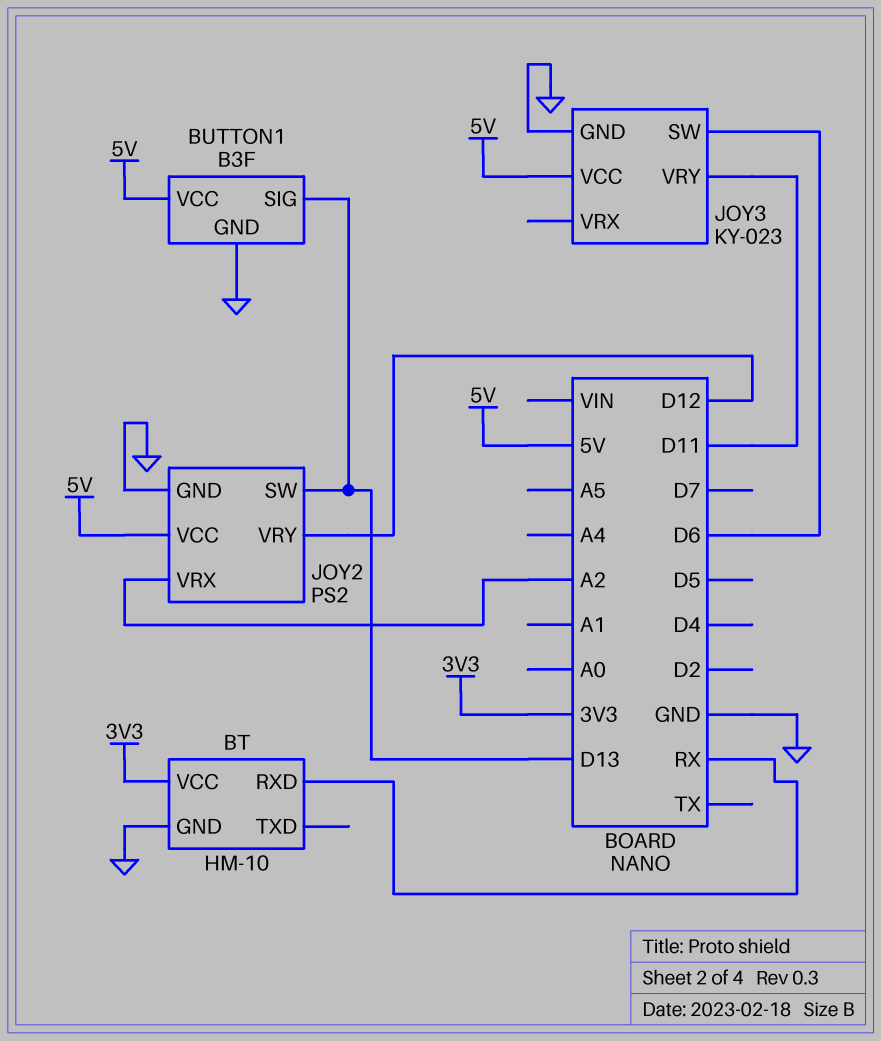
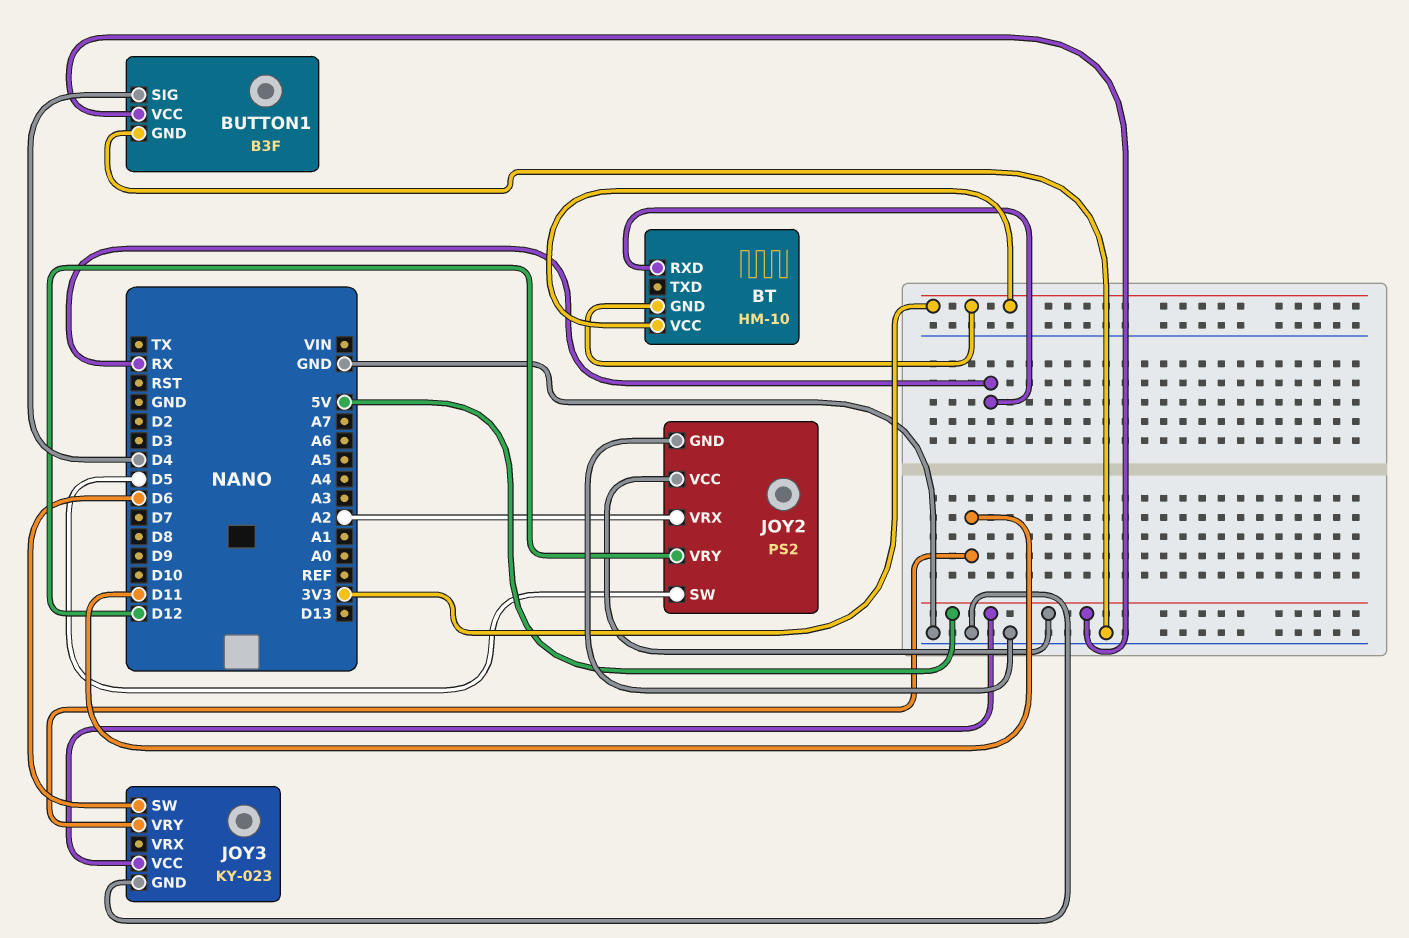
BT pin GND: GND -> 3V3
BUTTON1 pin SIG: D13 -> D4
JOY2 pin SW: D13 -> D5

